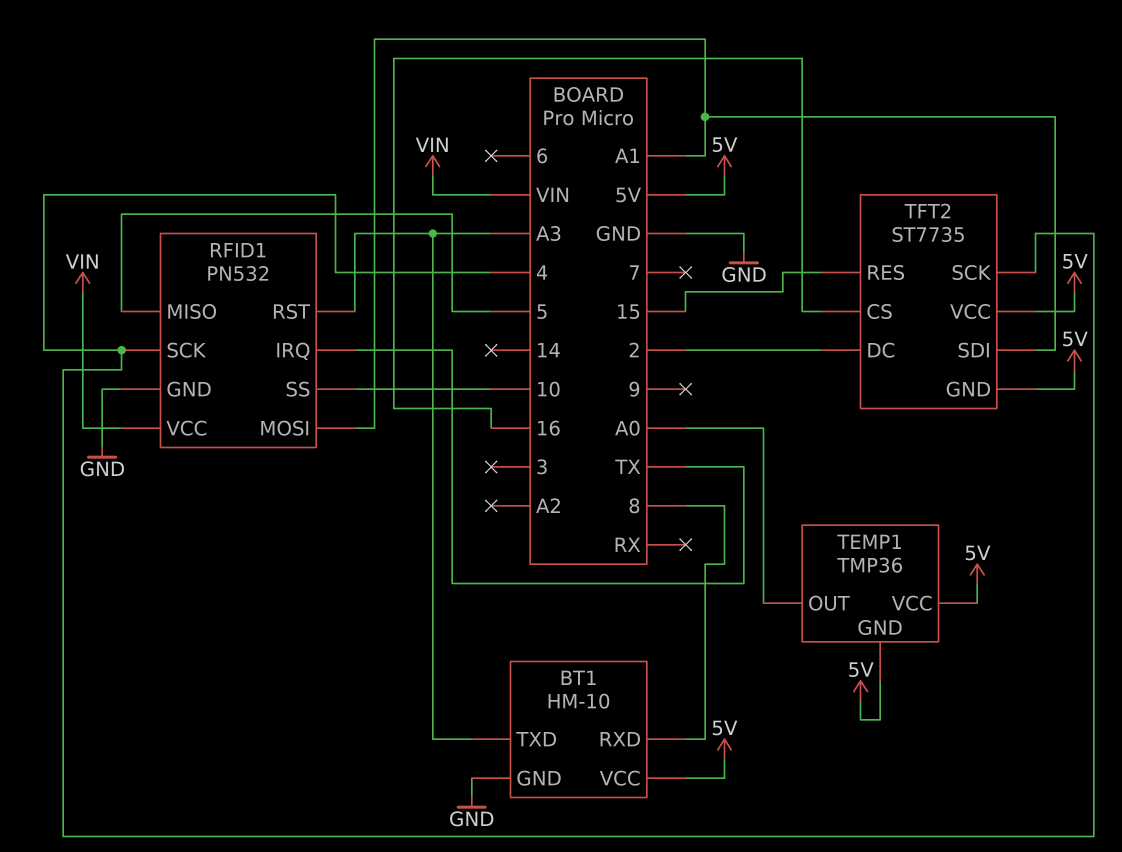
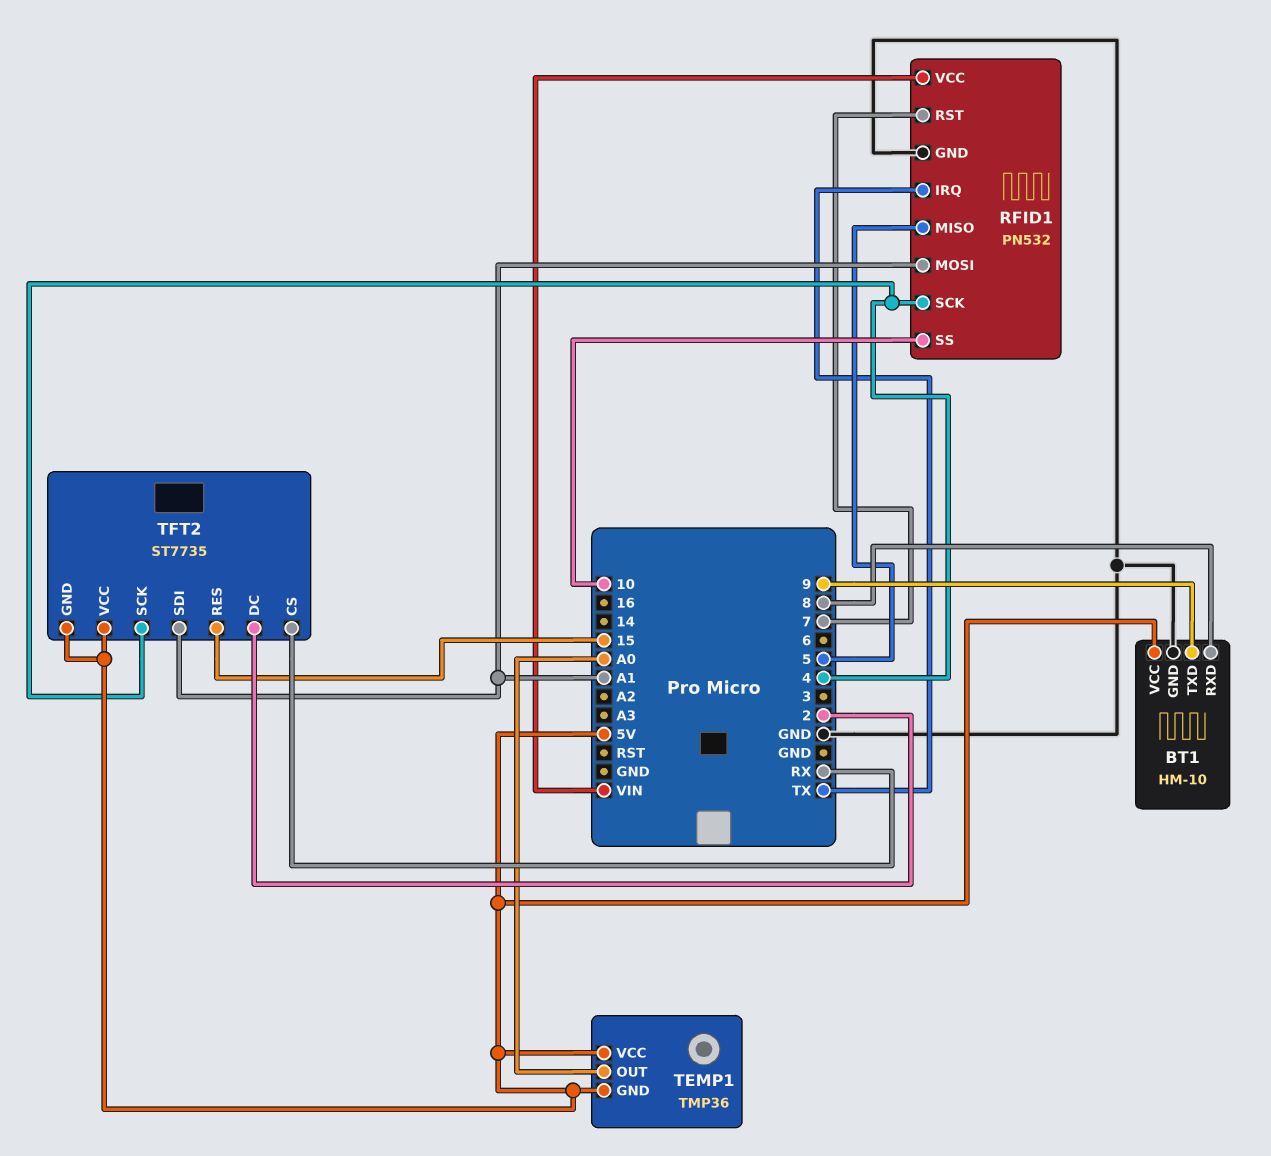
BT1 pin TXD: A3 -> 9
RFID1 pin RST: A3 -> 7
TFT2 pin CS: 16 -> RX

